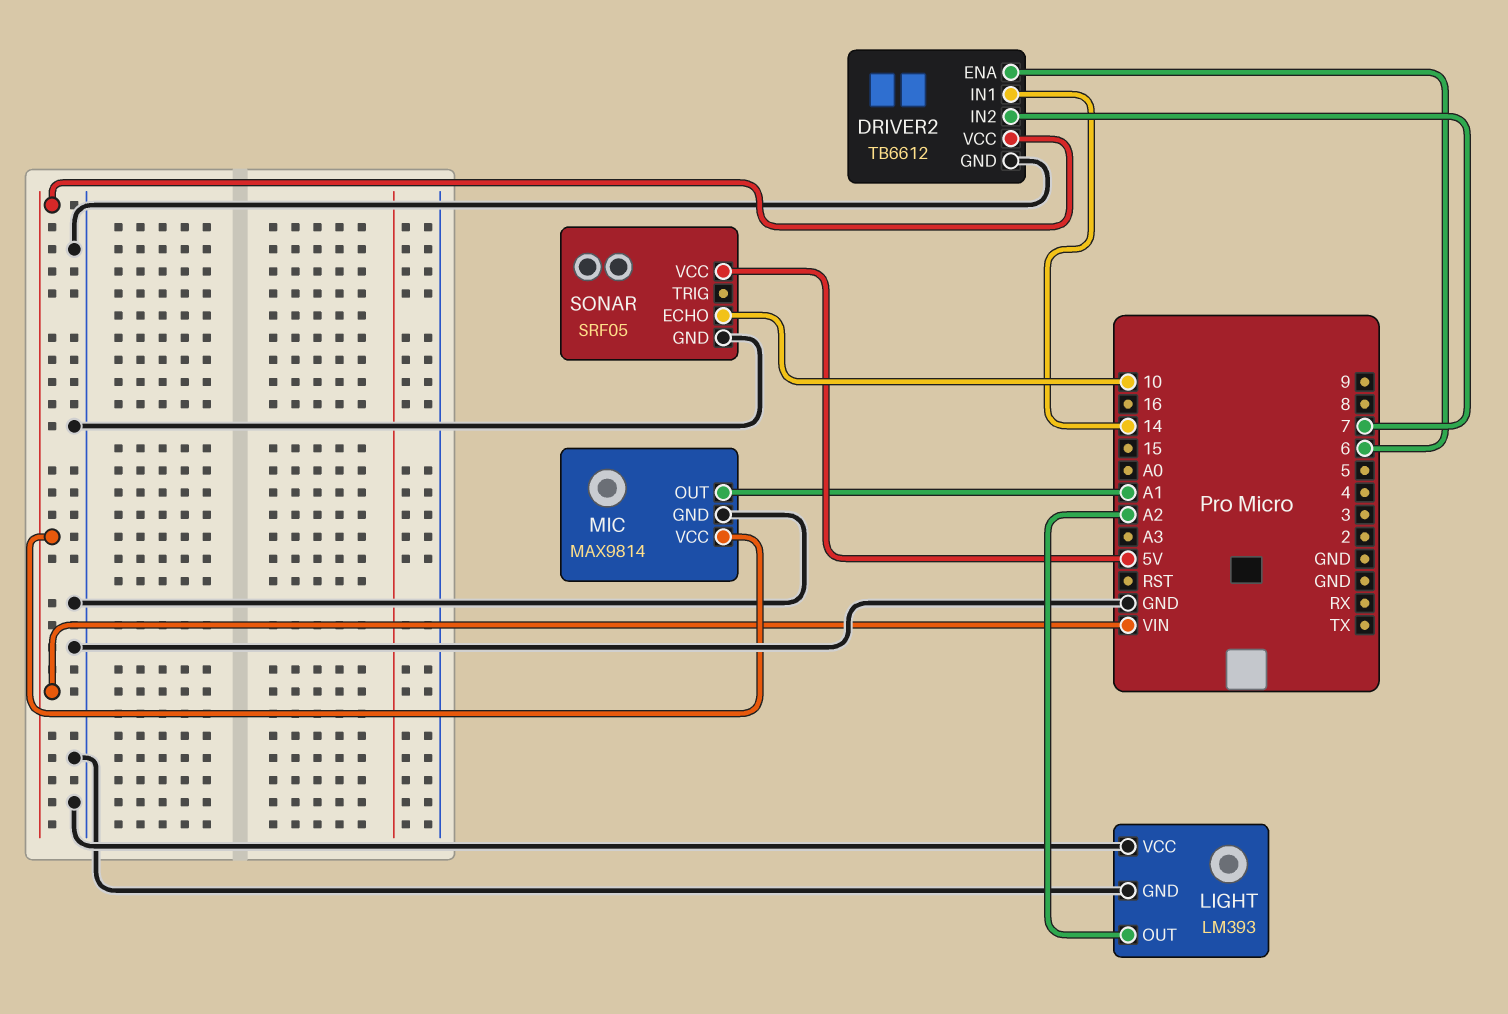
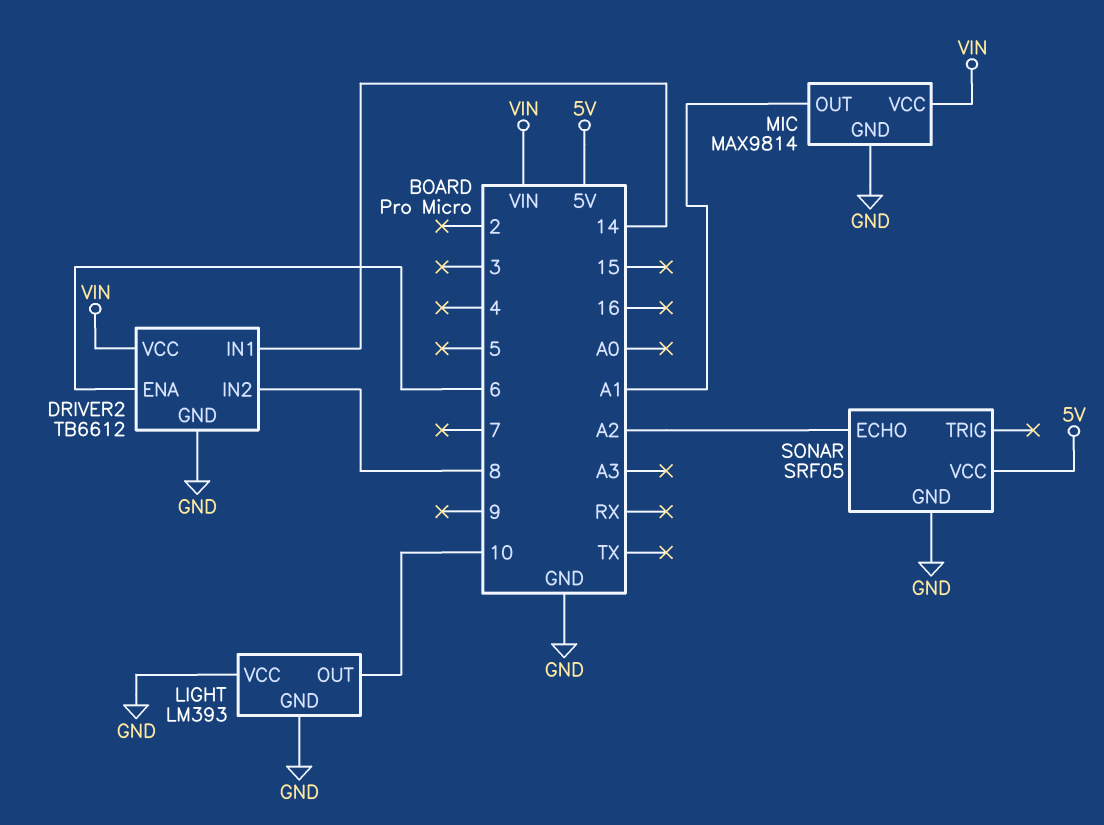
DRIVER2 pin IN2: 7 -> 8
LIGHT pin OUT: A2 -> 10
SONAR pin ECHO: 10 -> A2

